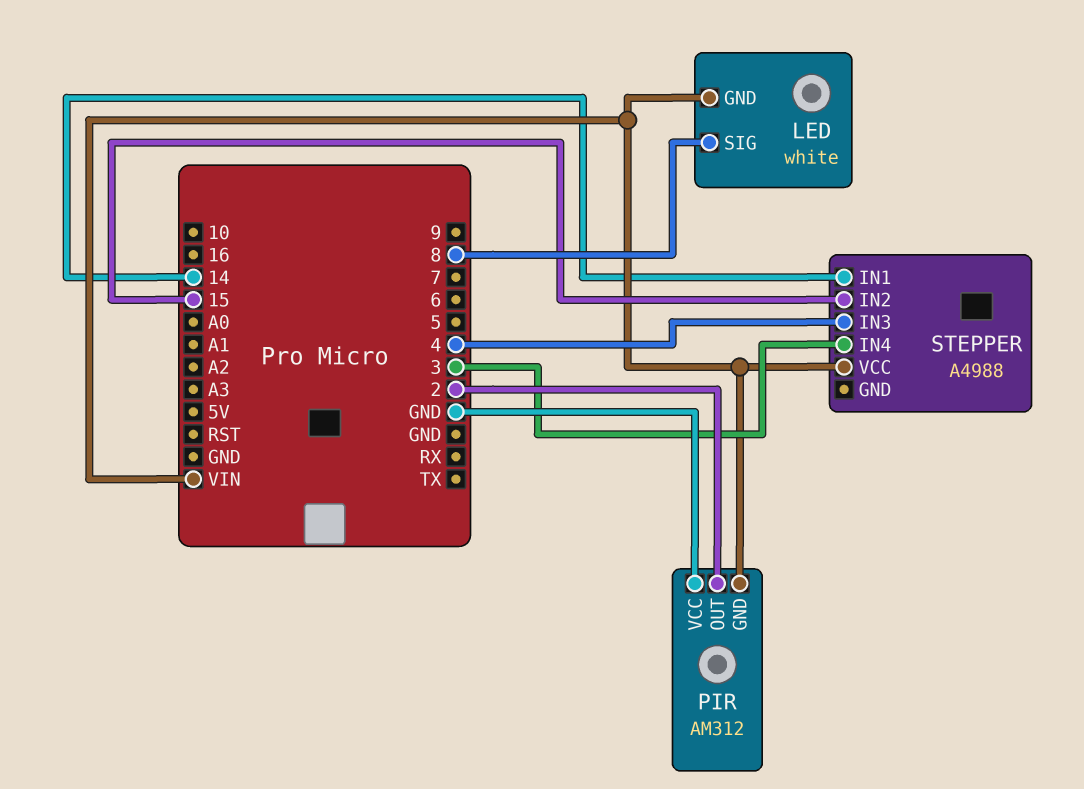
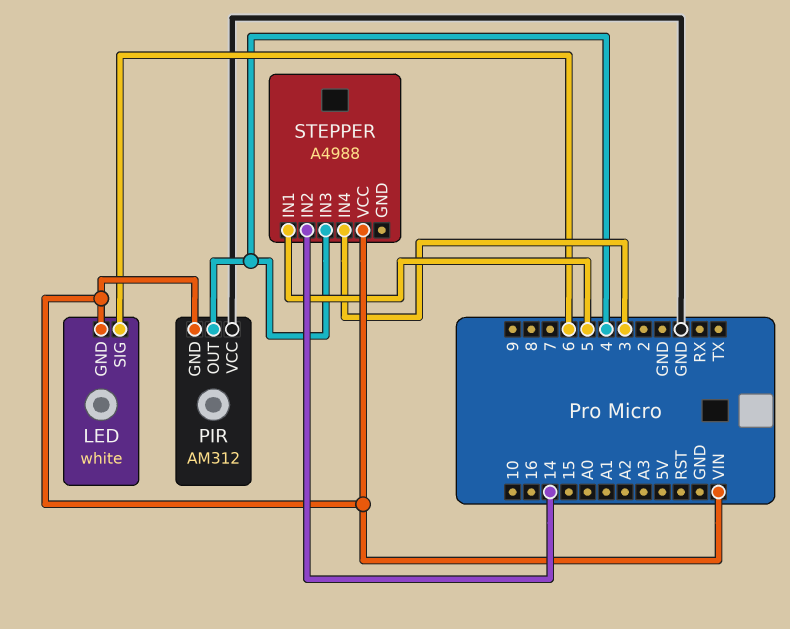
LED pin SIG: 8 -> 6
PIR pin OUT: 2 -> 4
STEPPER pin IN1: 14 -> 5
STEPPER pin IN2: 15 -> 14

